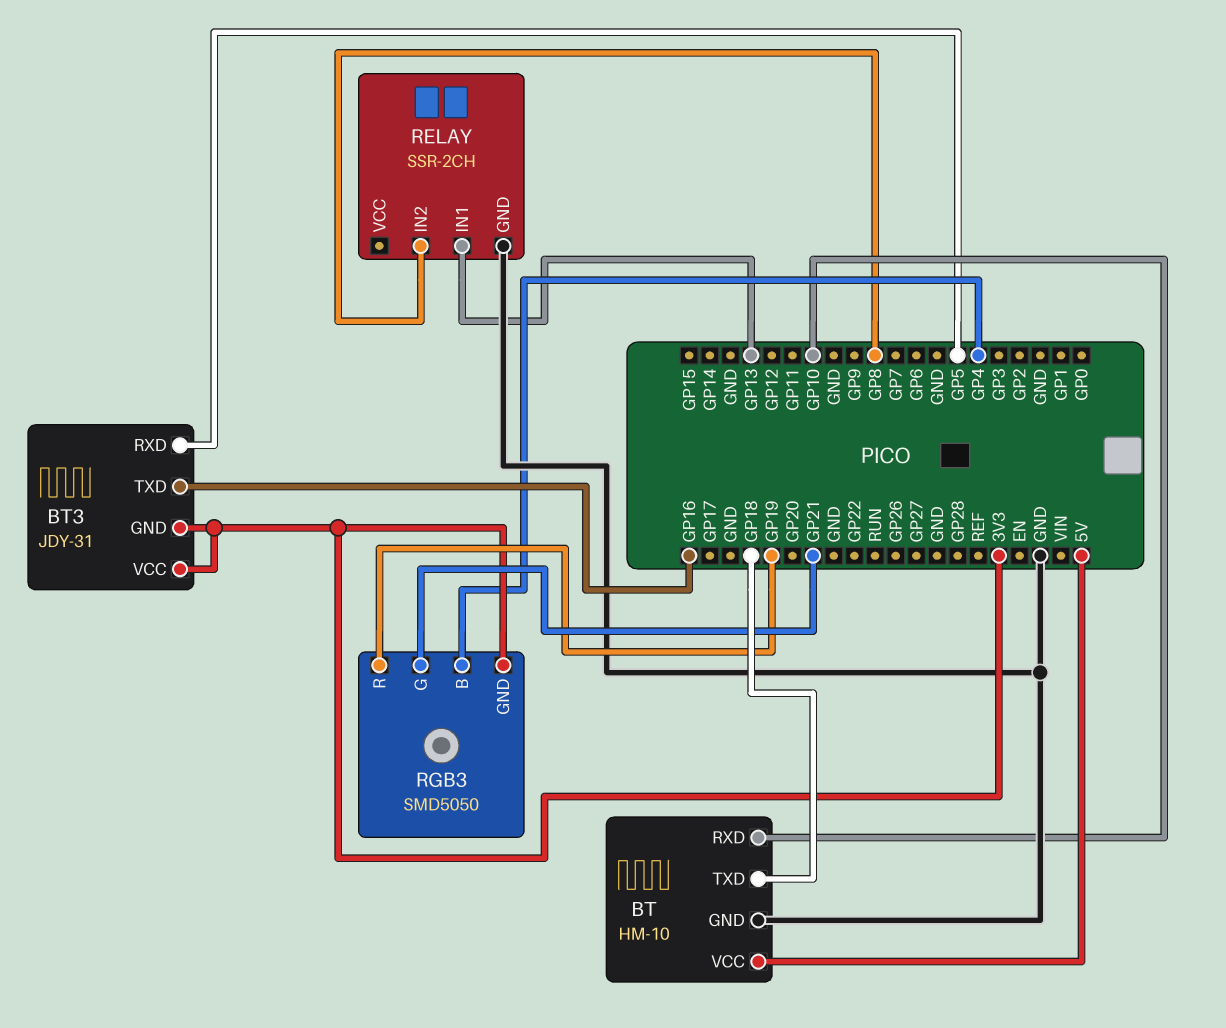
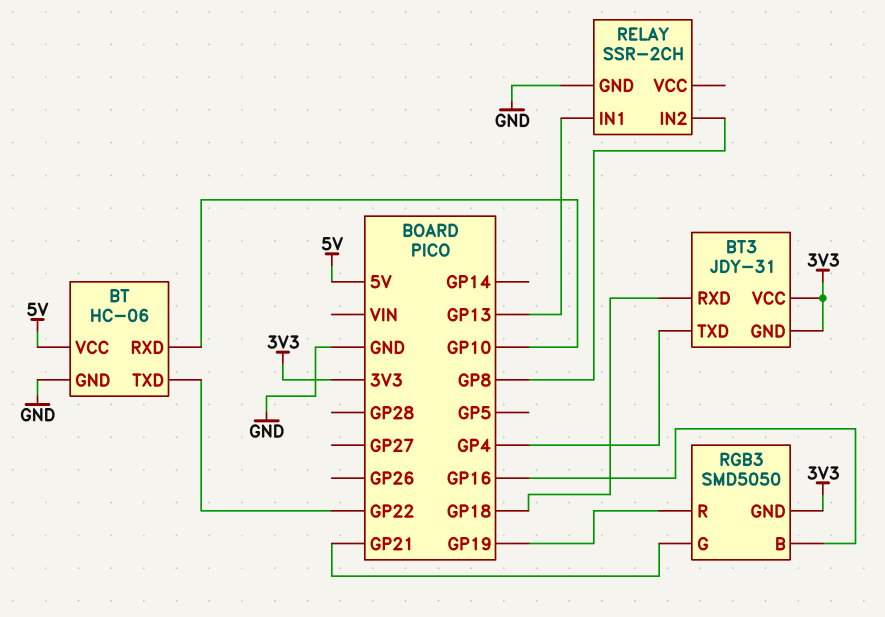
BT: HM-10 -> HC-06
BT pin TXD: GP18 -> GP22
BT3 pin RXD: GP5 -> GP18
BT3 pin TXD: GP16 -> GP4
RGB3 pin B: GP4 -> GP16

